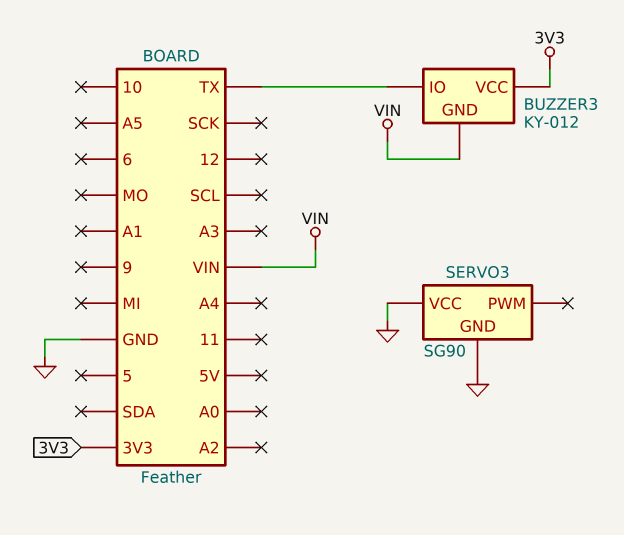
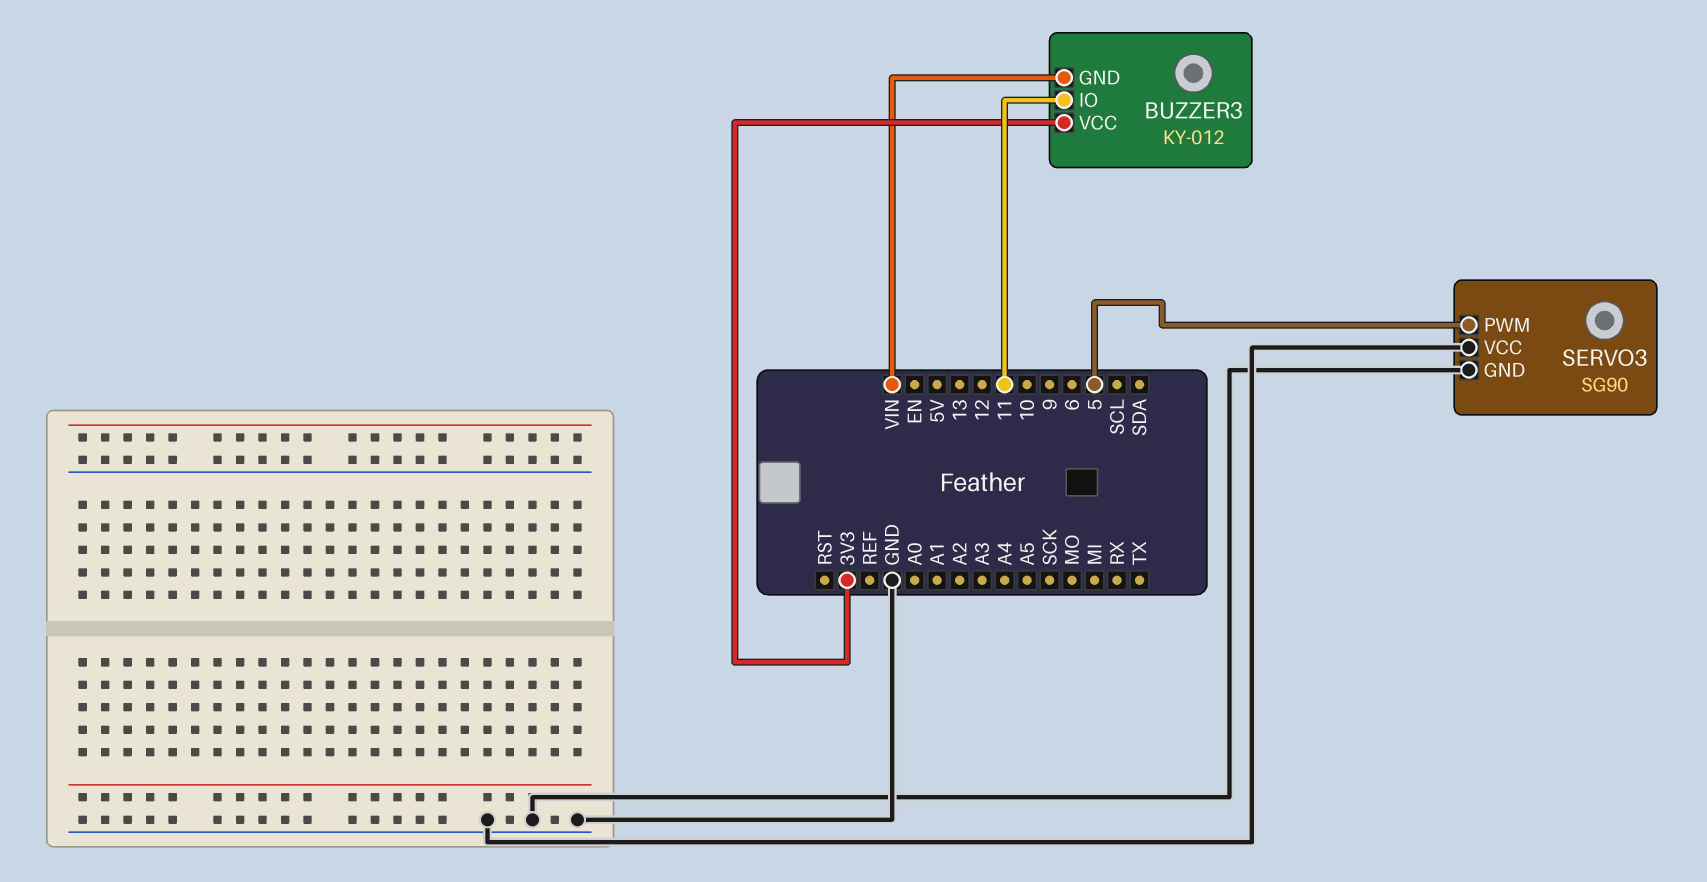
BUZZER3 pin IO: TX -> 11
SERVO3 pin PWM: none -> 5

